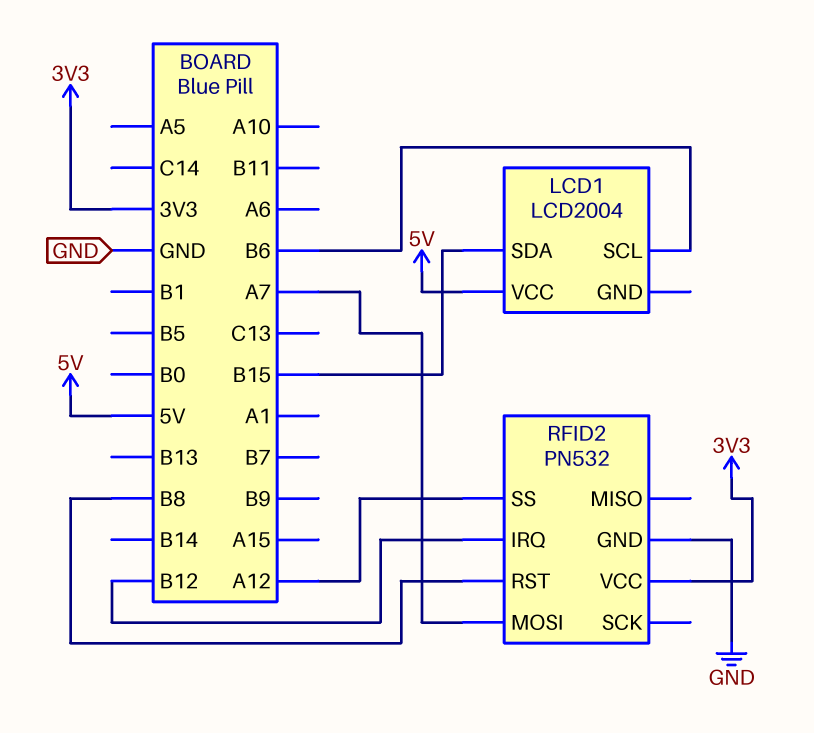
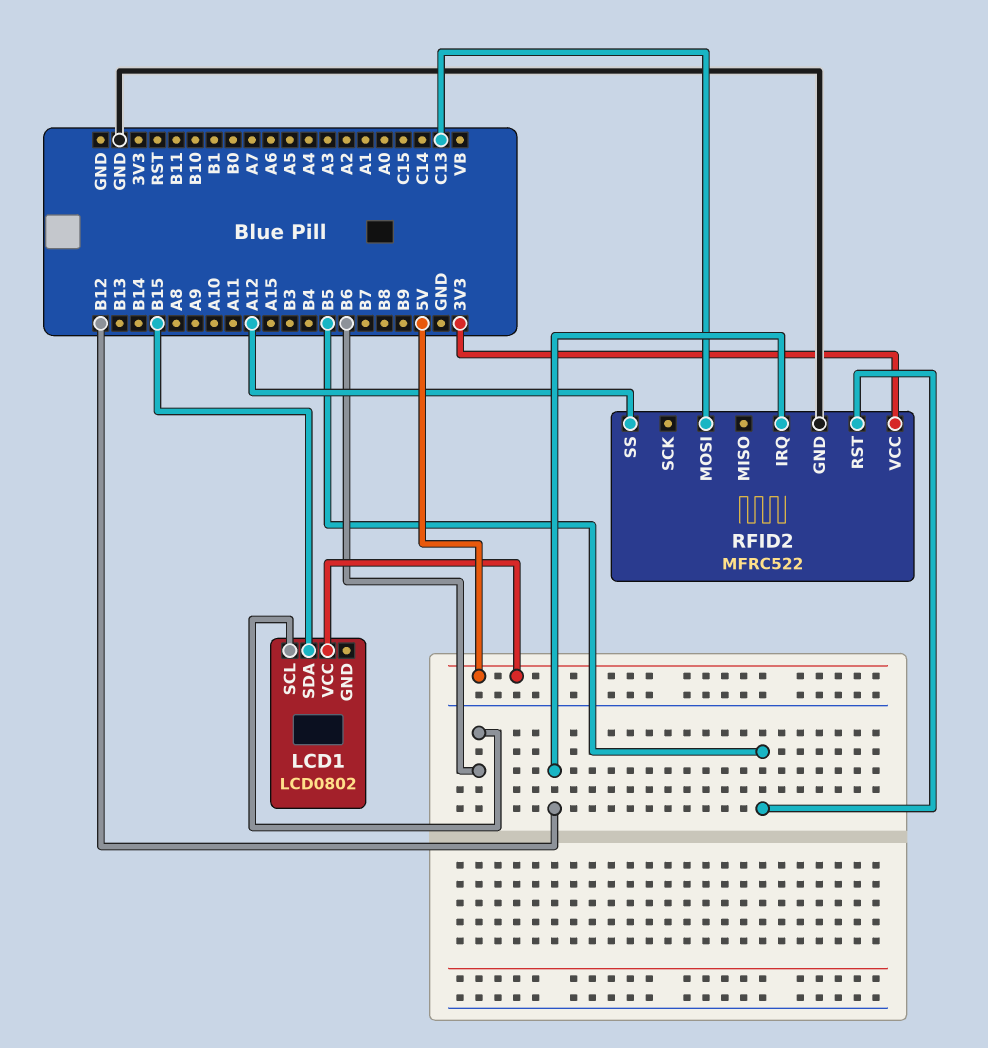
LCD1: LCD2004 -> LCD0802
RFID2: PN532 -> MFRC522
RFID2 pin MOSI: A7 -> C13
RFID2 pin RST: B8 -> B5

